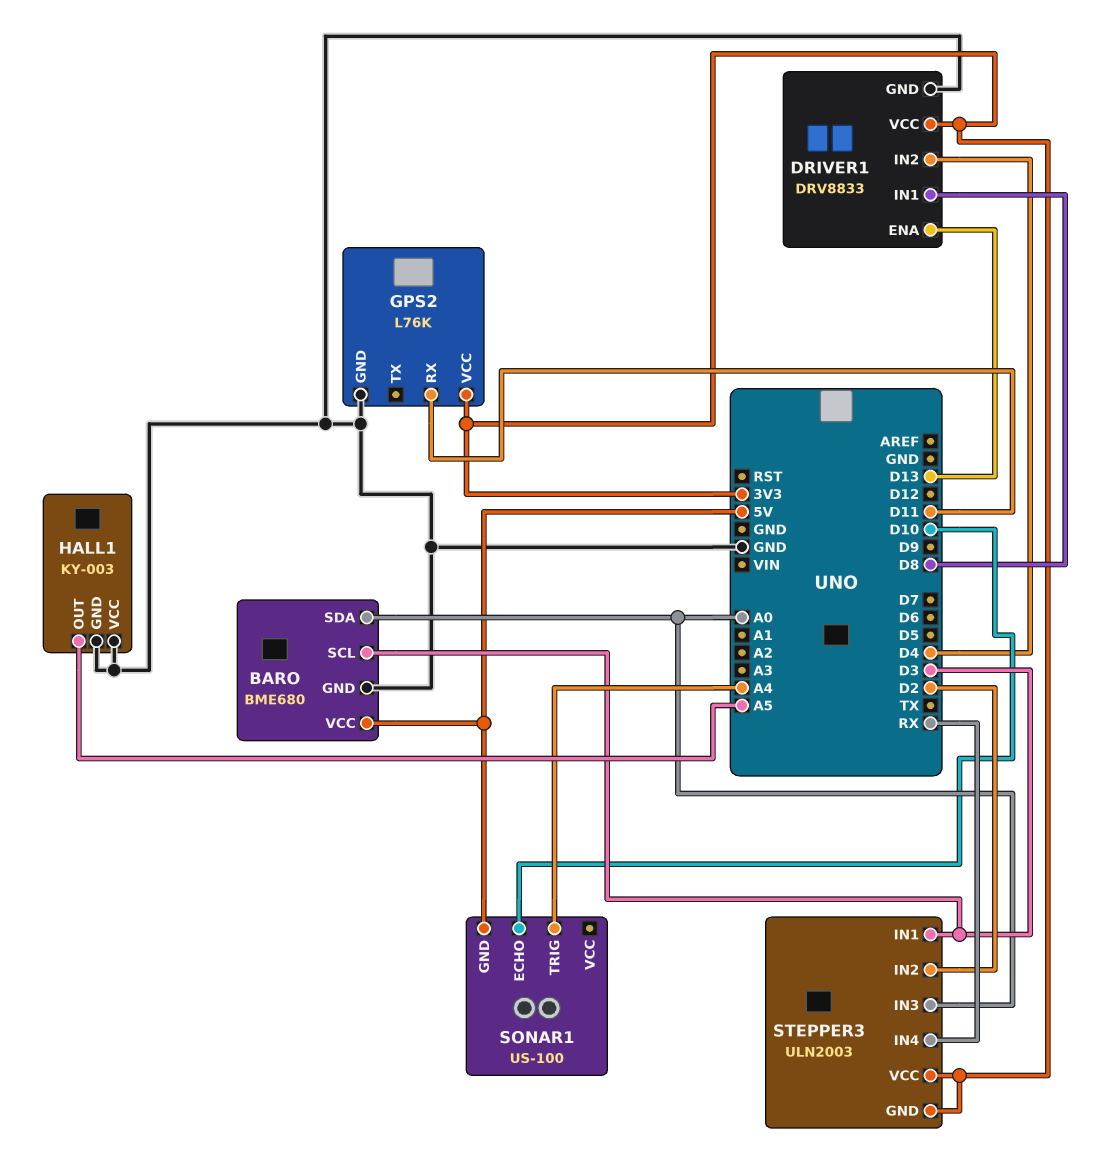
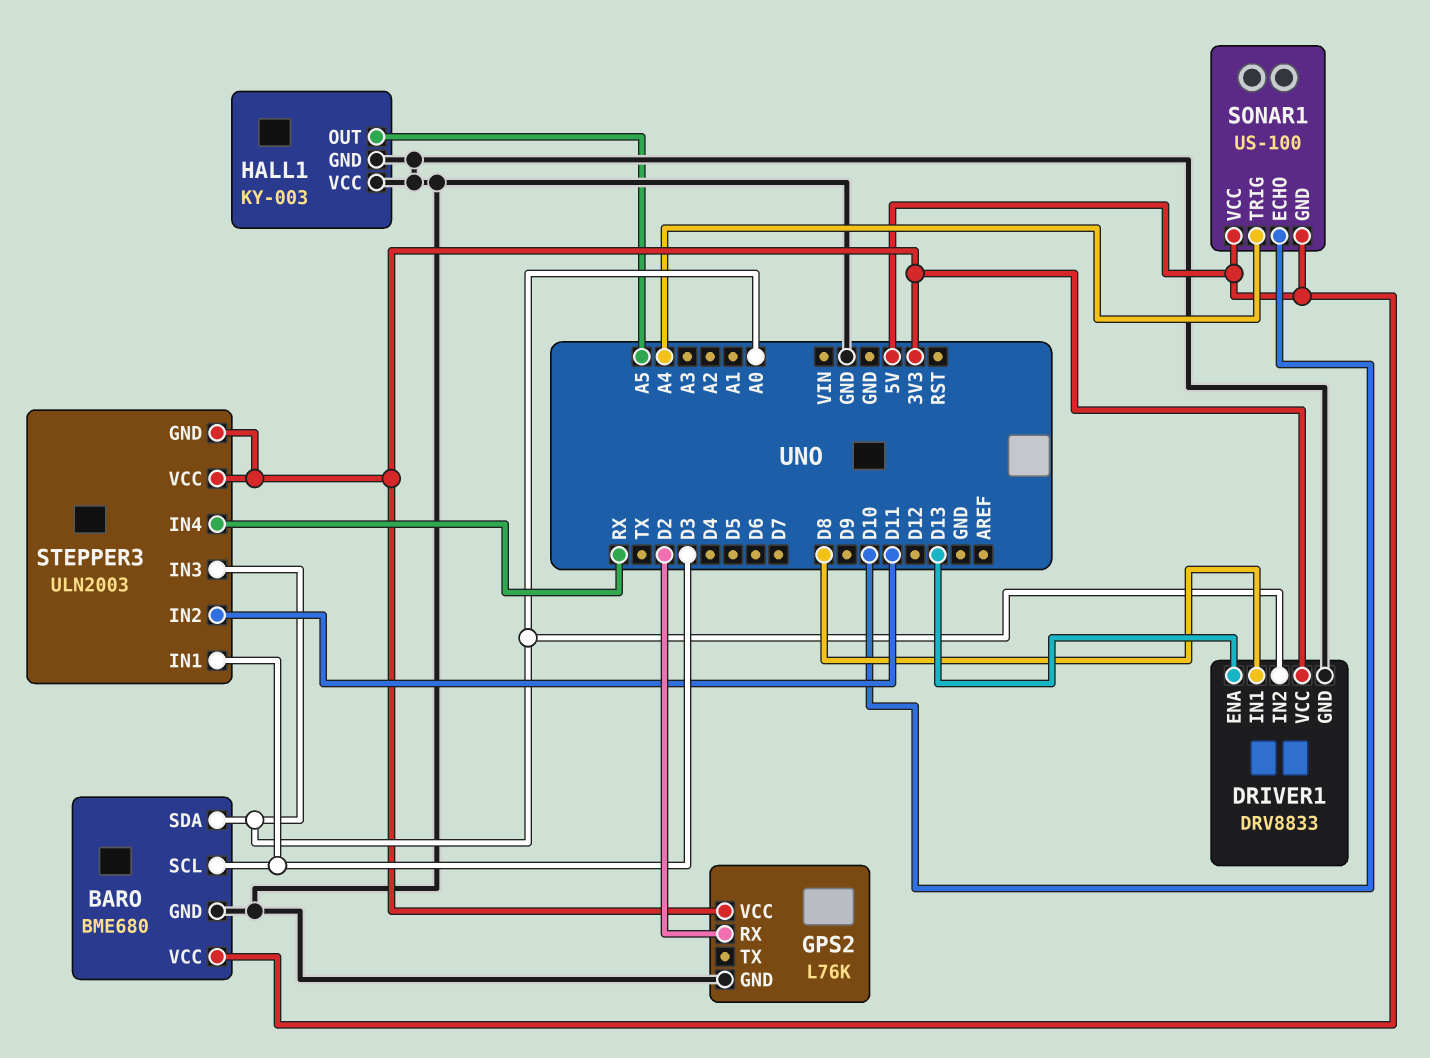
DRIVER1 pin IN2: D4 -> A0
GPS2 pin RX: D11 -> D2
SONAR1 pin VCC: none -> 5V
STEPPER3 pin IN2: D2 -> D11

